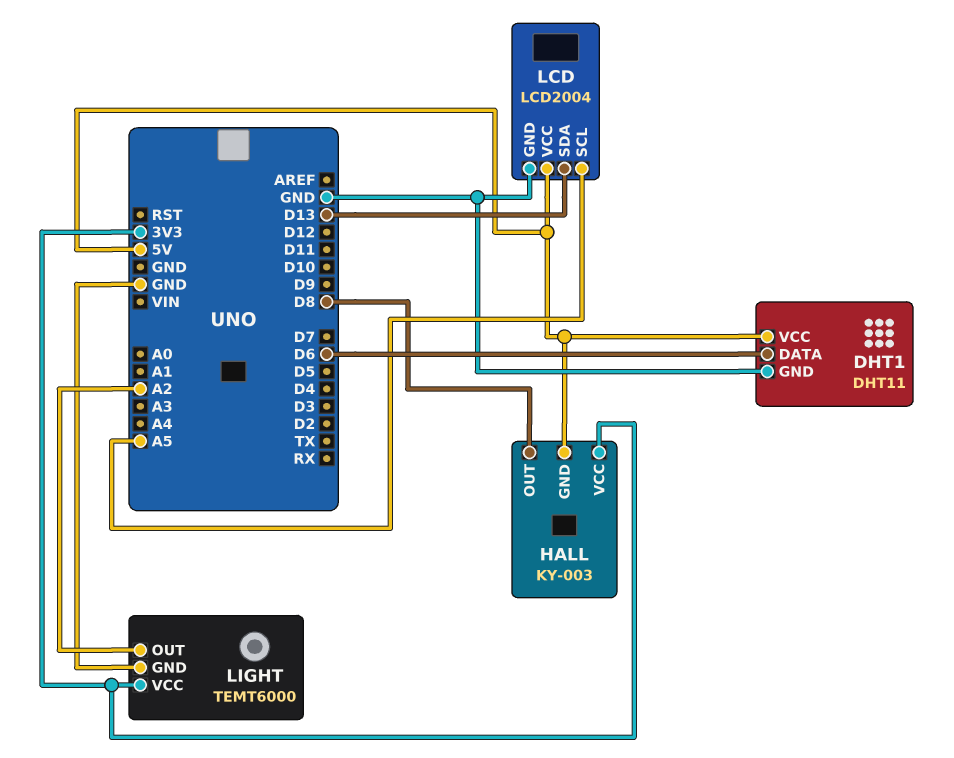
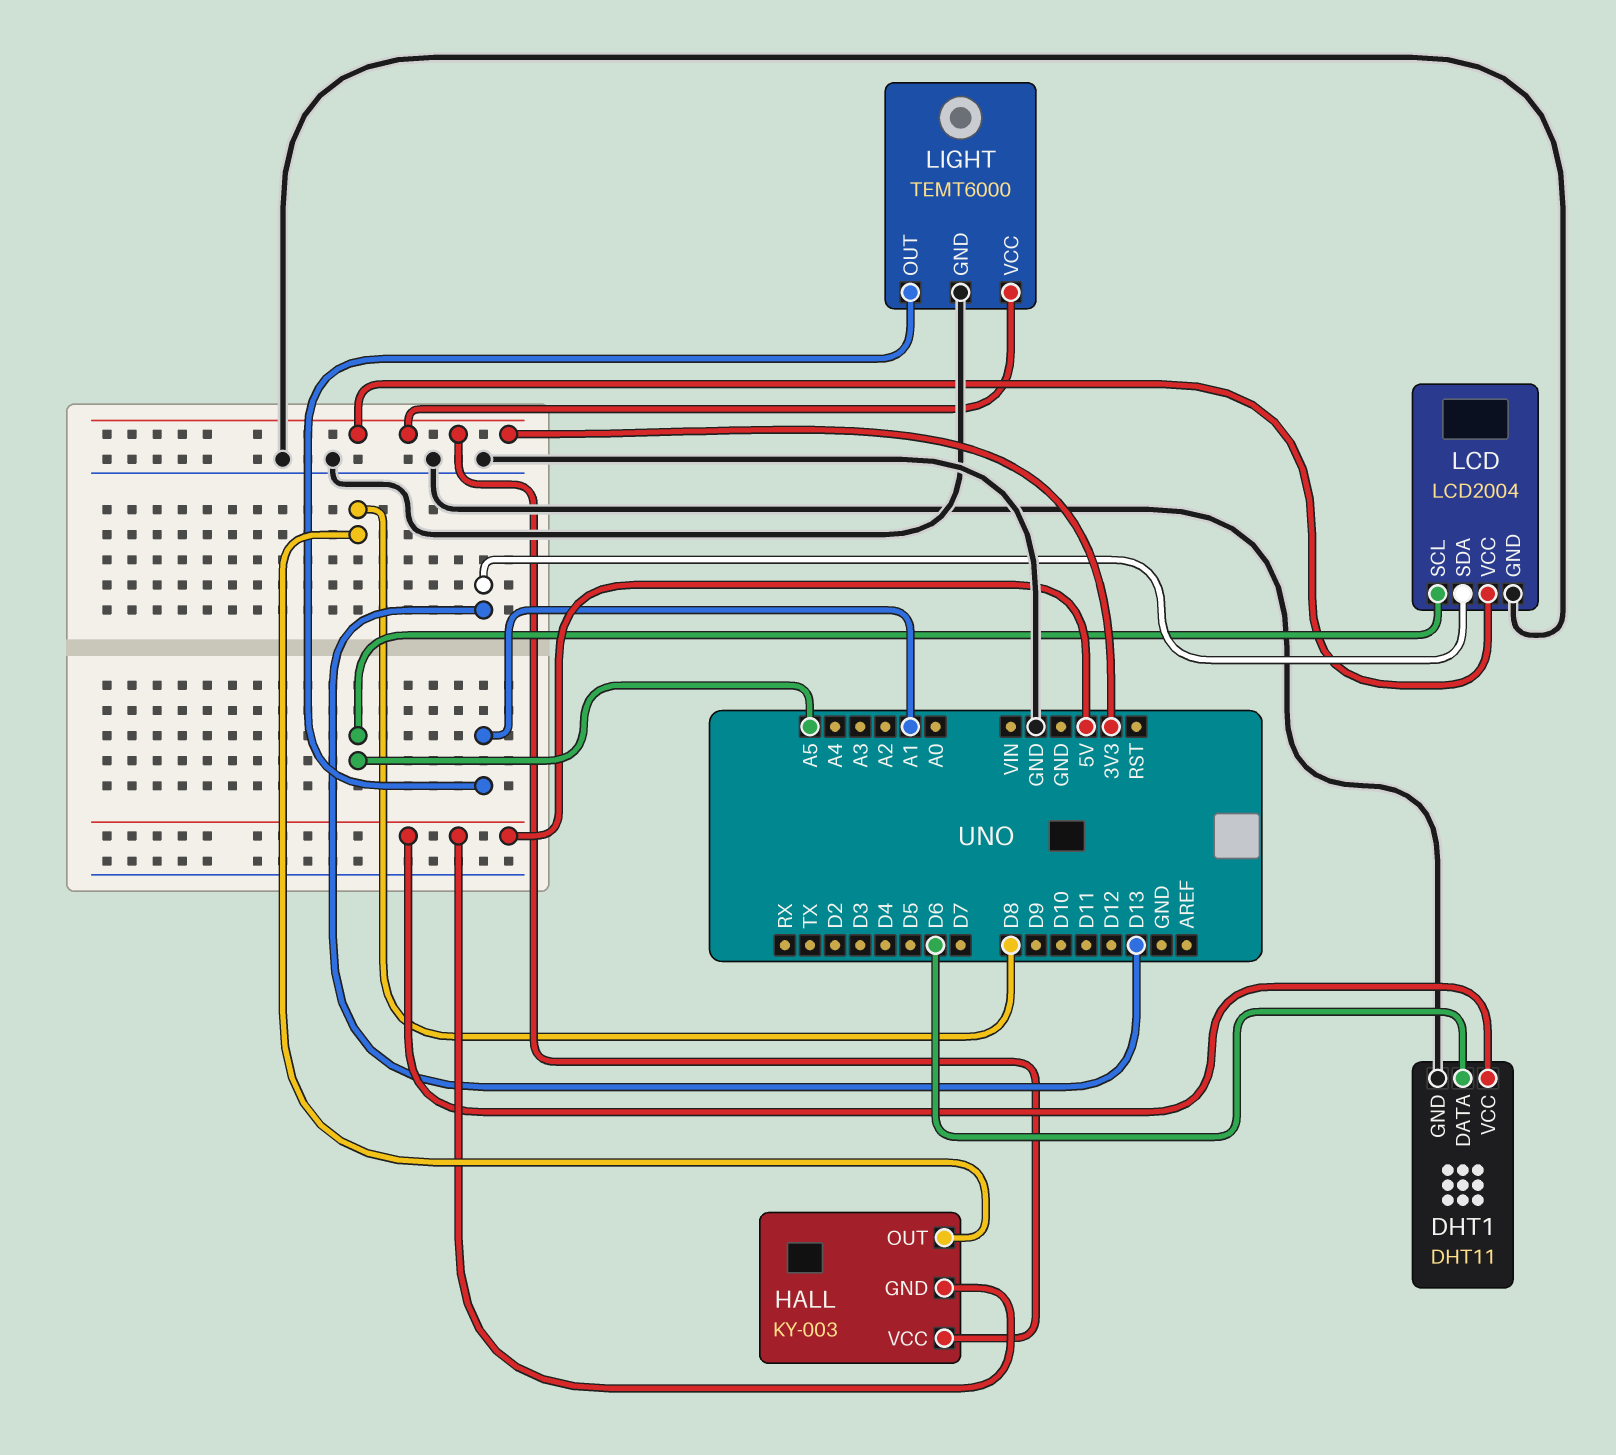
LCD pin VCC: 5V -> 3V3
LIGHT pin OUT: A2 -> A1

